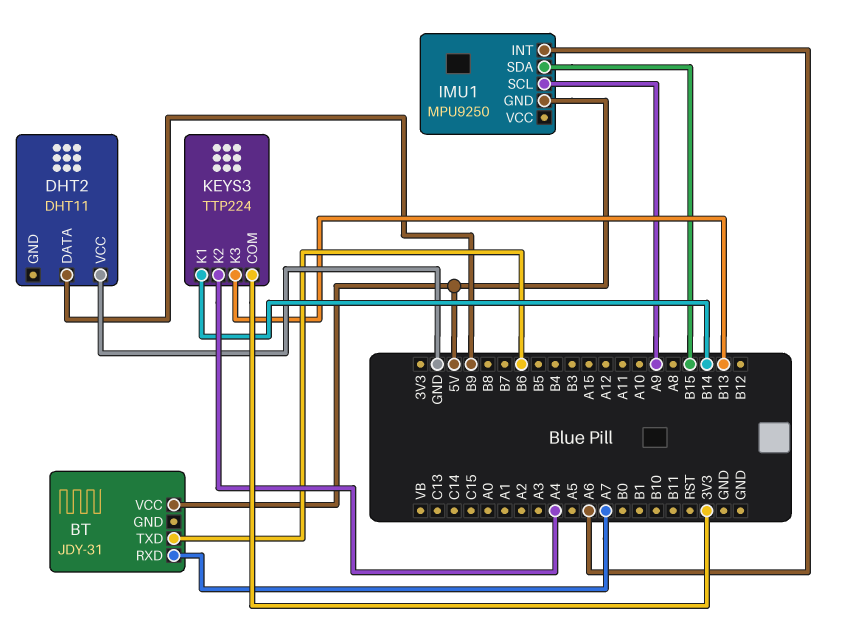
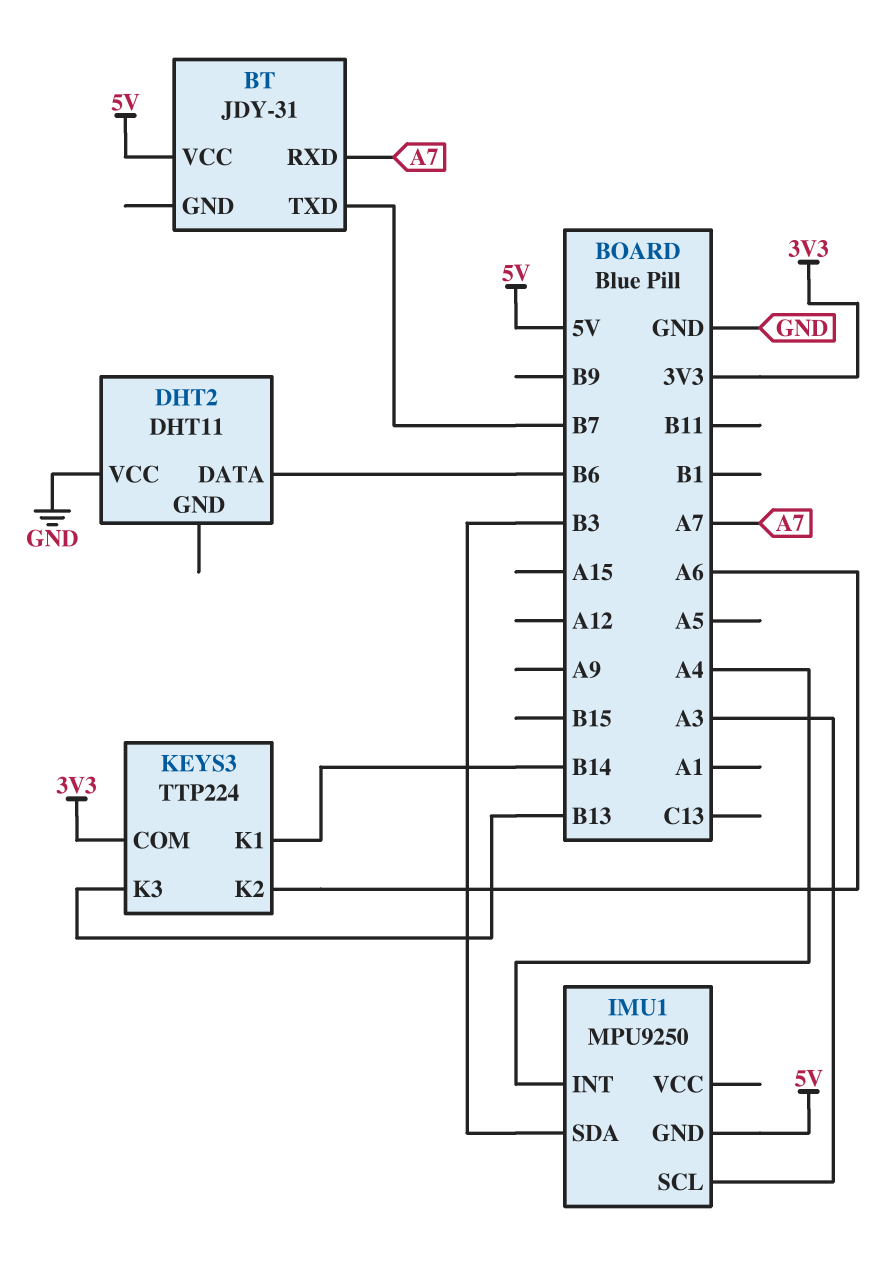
BT pin TXD: B6 -> B7
DHT2 pin DATA: B9 -> B6
IMU1 pin INT: A6 -> A4
IMU1 pin SCL: A9 -> A3
IMU1 pin SDA: B15 -> B3
KEYS3 pin K2: A4 -> A6

